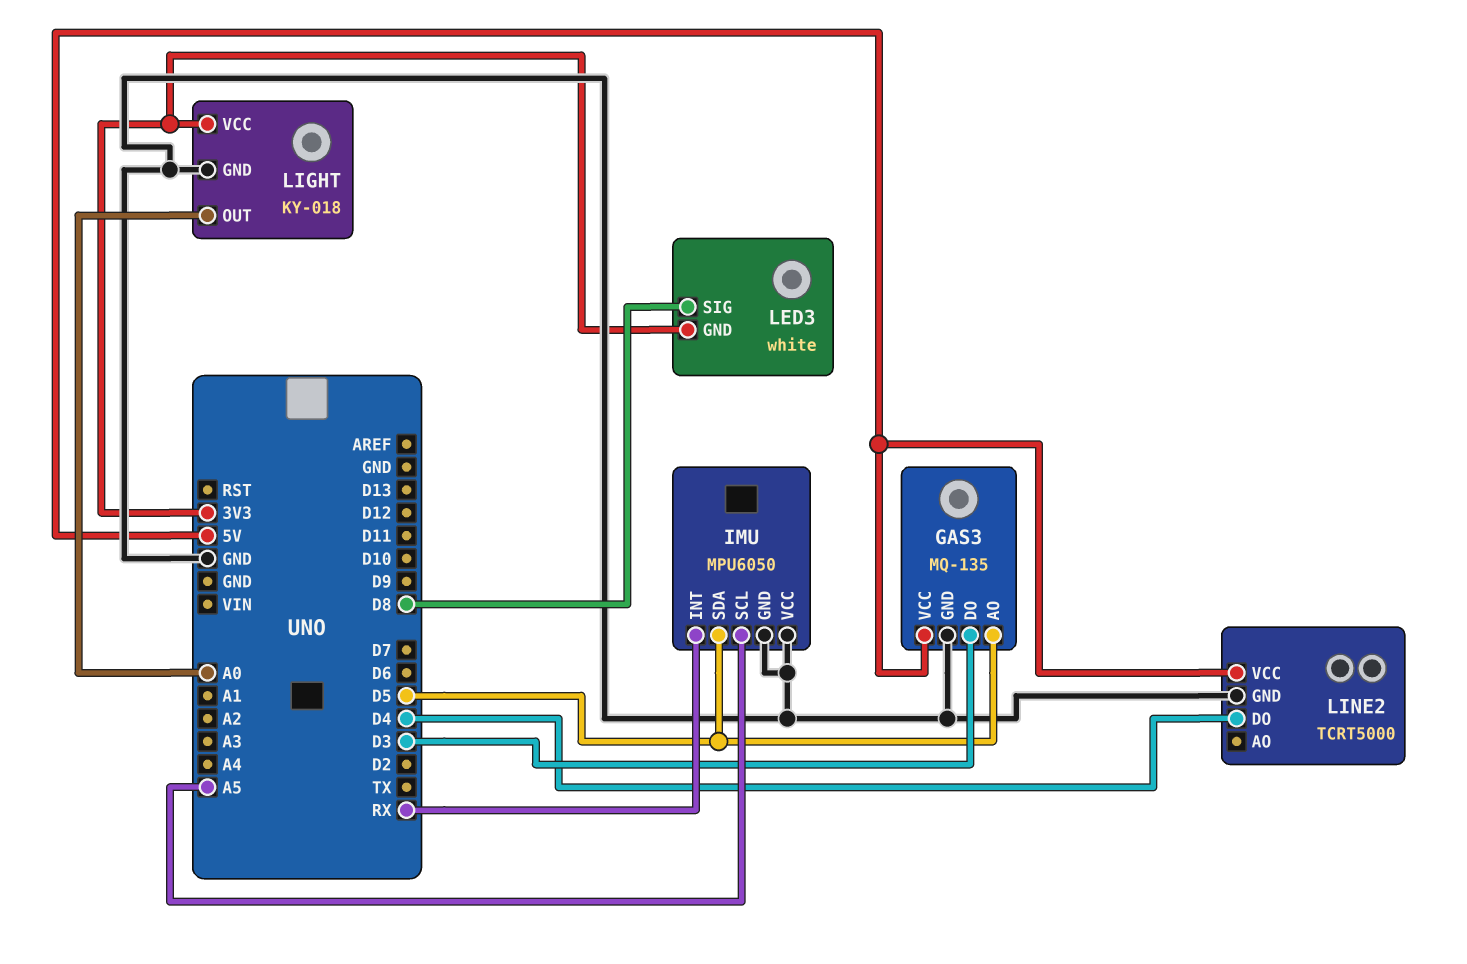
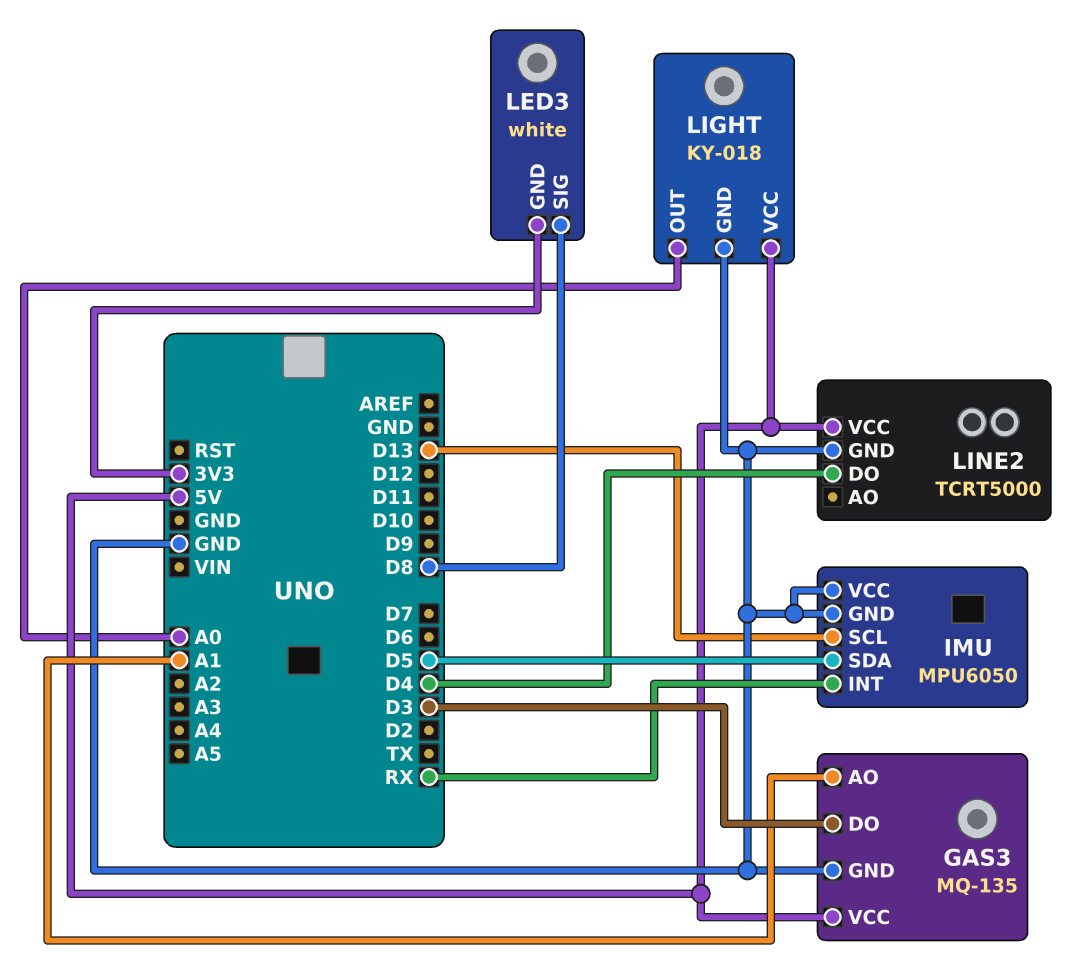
GAS3 pin AO: D5 -> A1
IMU pin SCL: A5 -> D13
LIGHT pin VCC: 3V3 -> 5V

